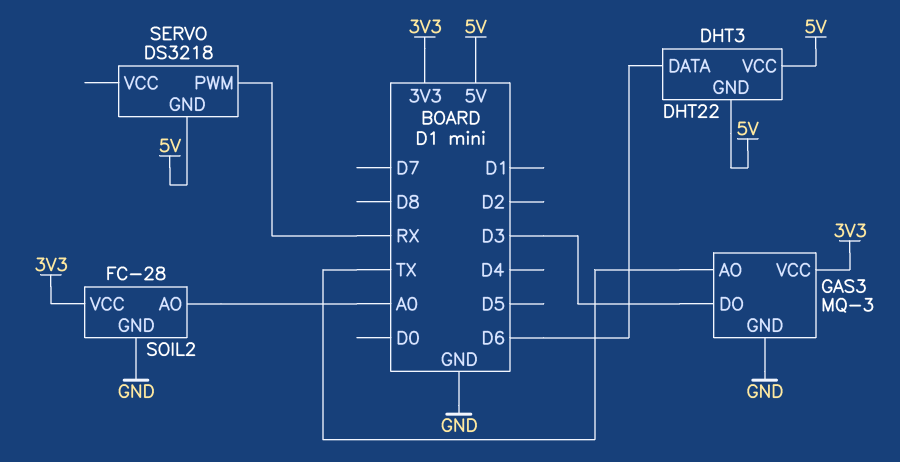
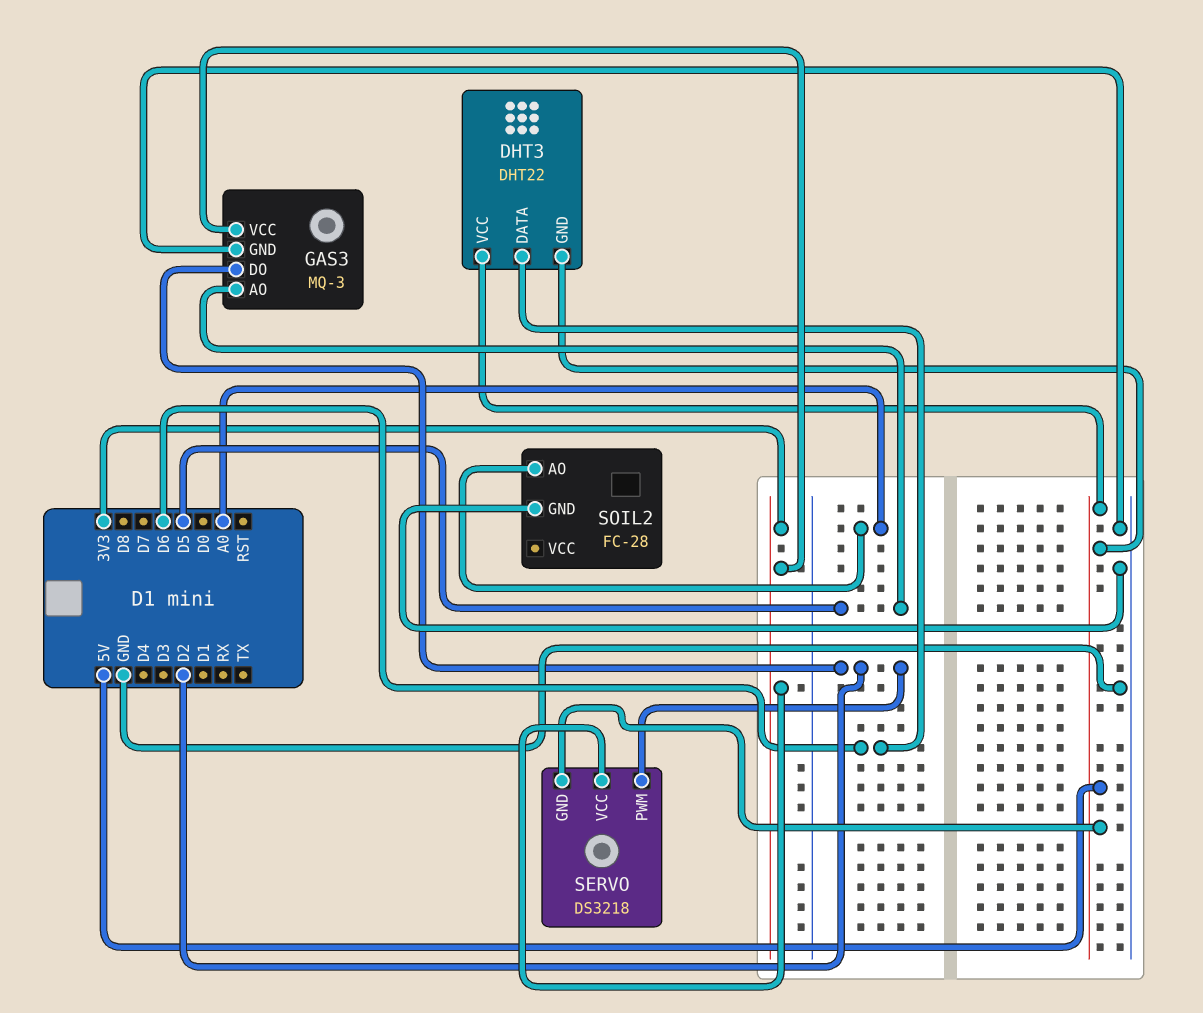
GAS3 pin AO: TX -> D5
GAS3 pin DO: D3 -> D2
SERVO pin PWM: RX -> D2
SERVO pin VCC: none -> 3V3
SOIL2 pin VCC: 3V3 -> none

